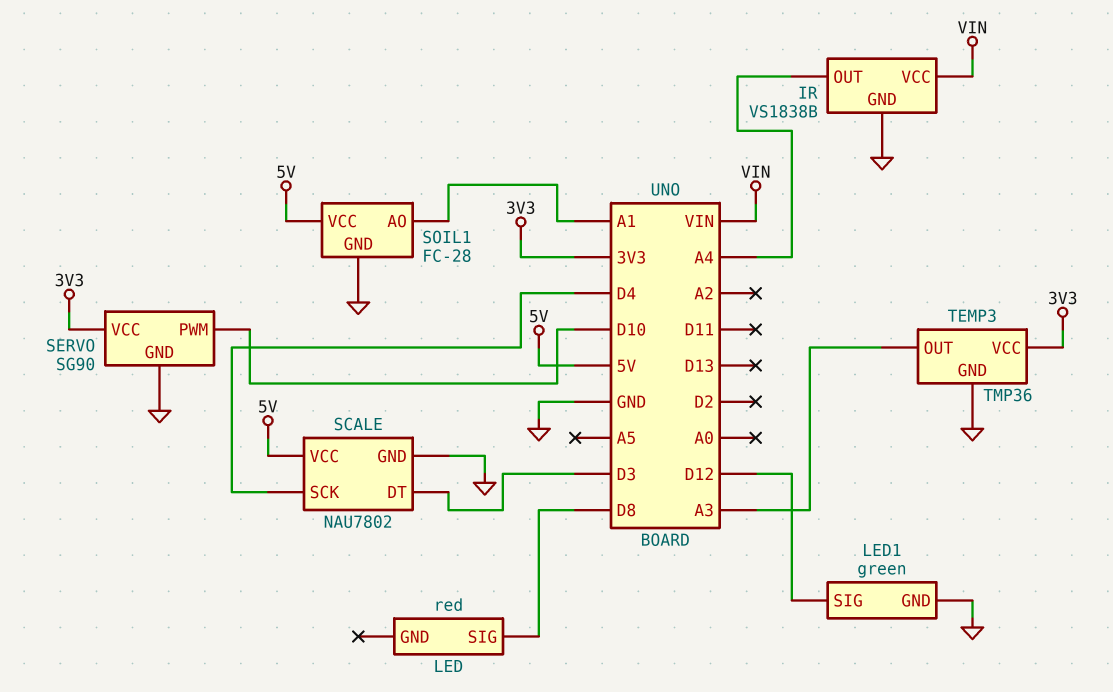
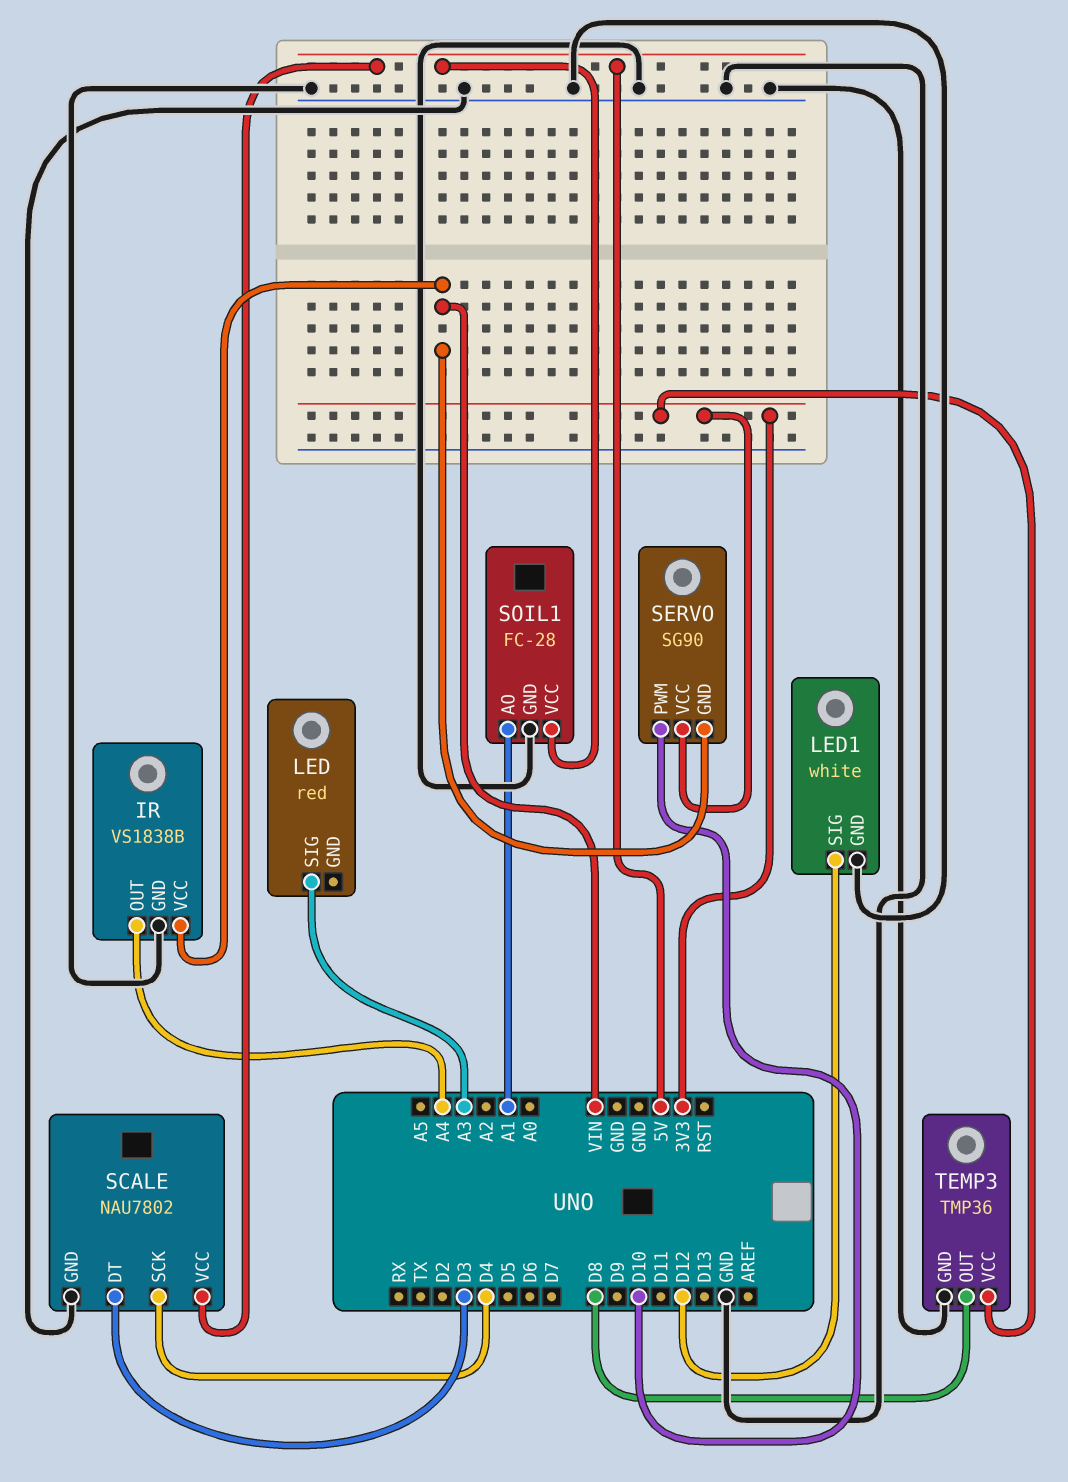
LED pin SIG: D8 -> A3
LED1: green -> white
SERVO pin GND: GND -> VIN
TEMP3 pin OUT: A3 -> D8

